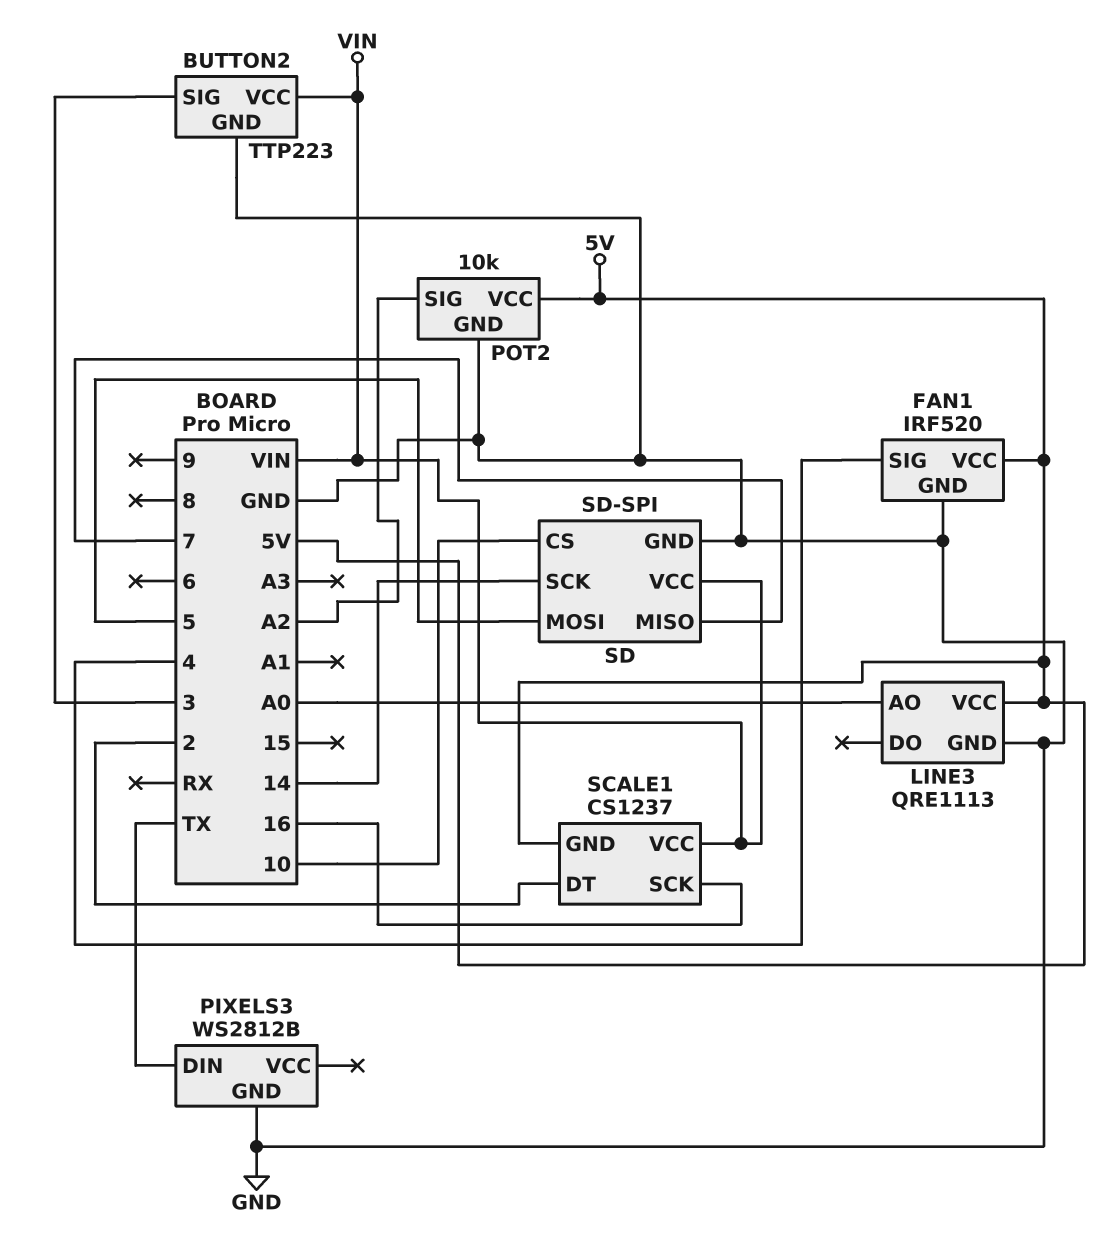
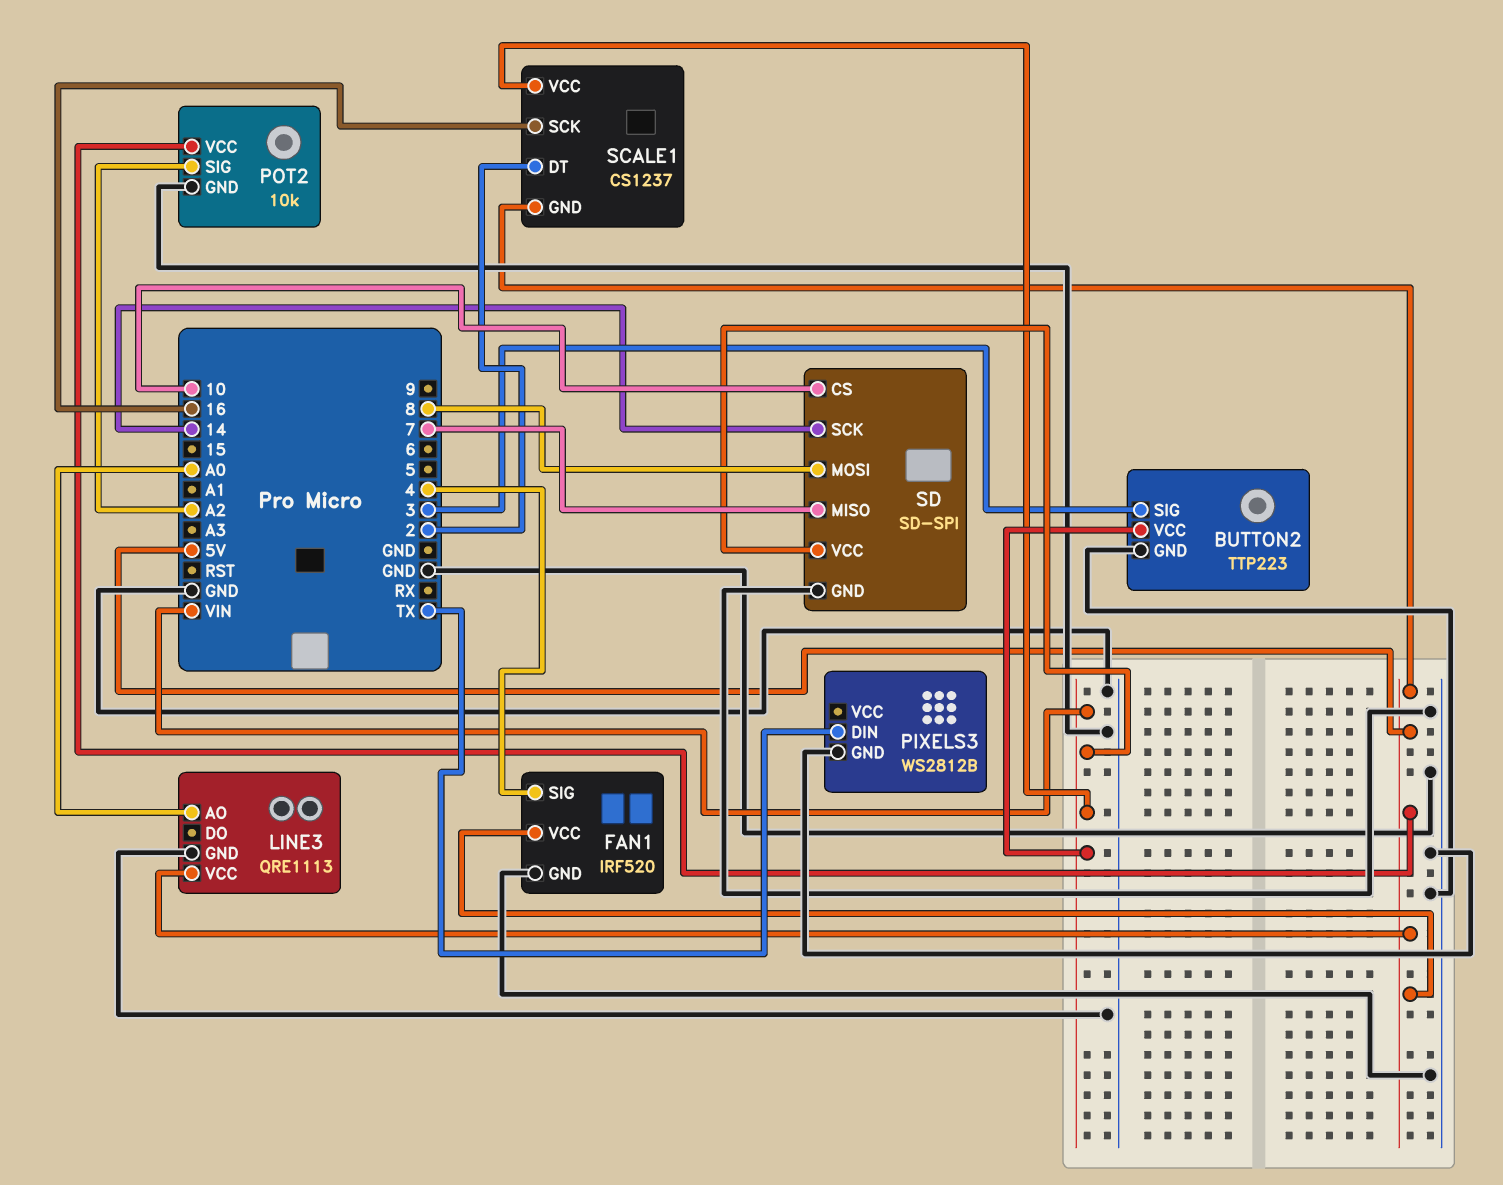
SD pin MOSI: 5 -> 8

